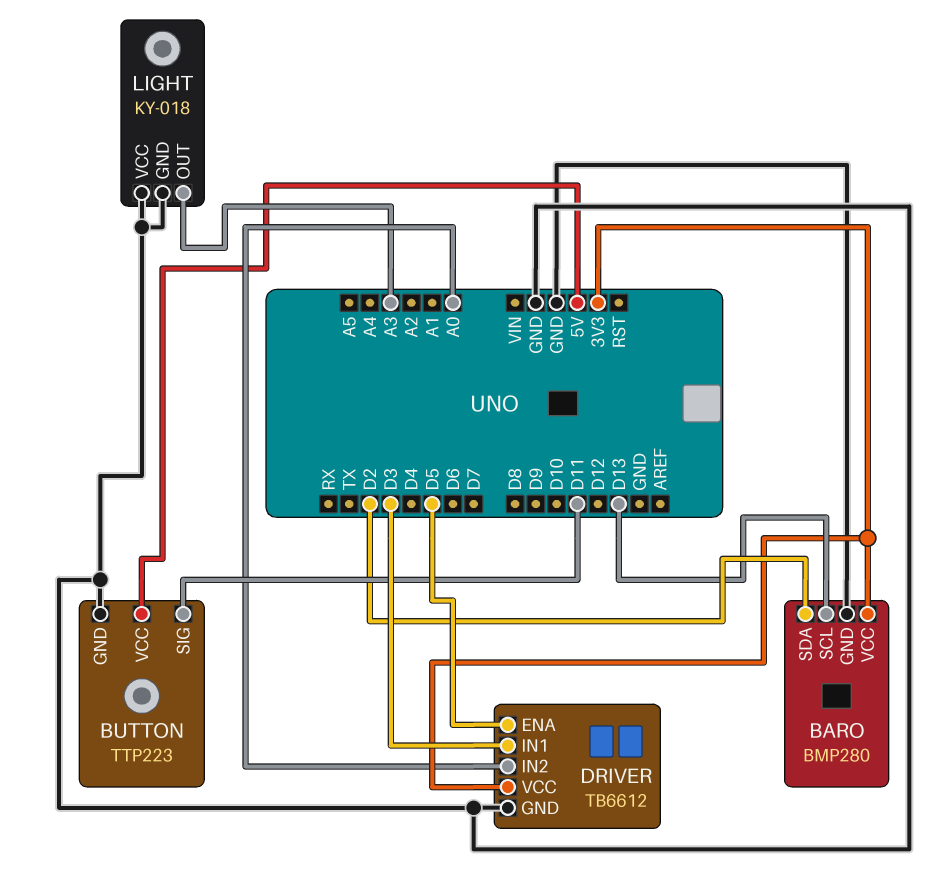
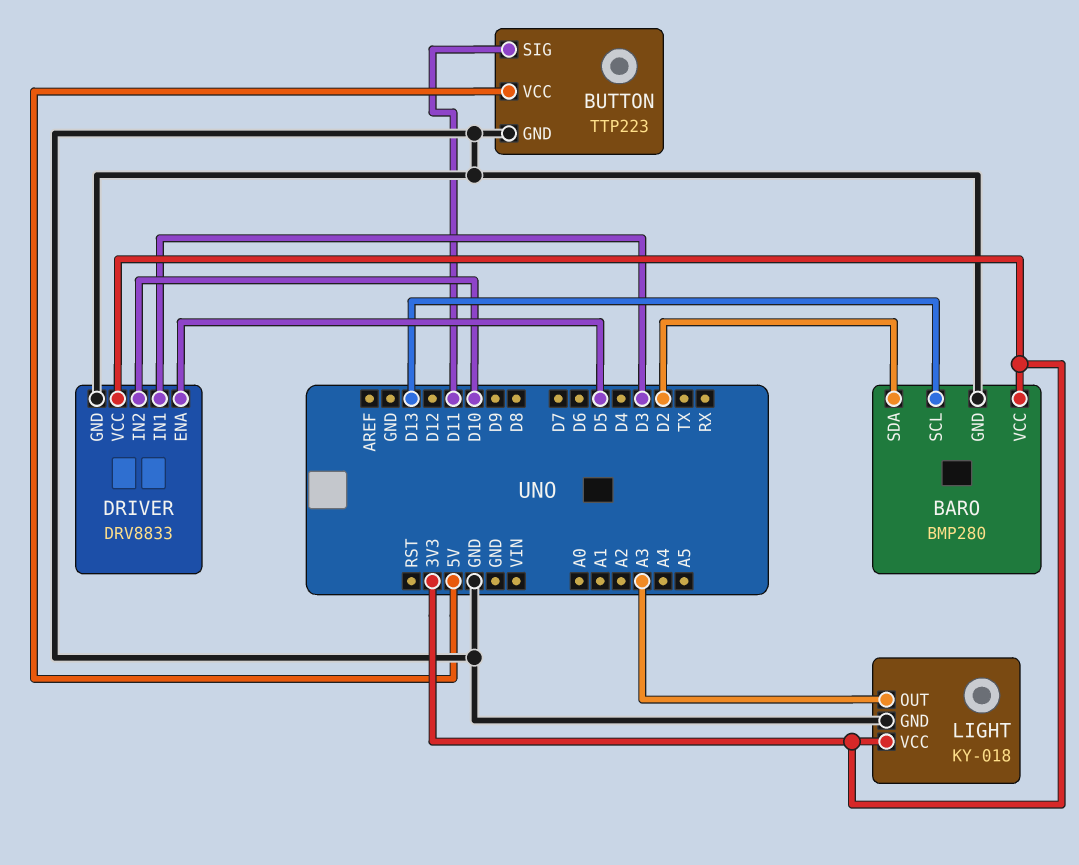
DRIVER: TB6612 -> DRV8833
DRIVER pin IN2: A0 -> D10
LIGHT pin VCC: GND -> 3V3

